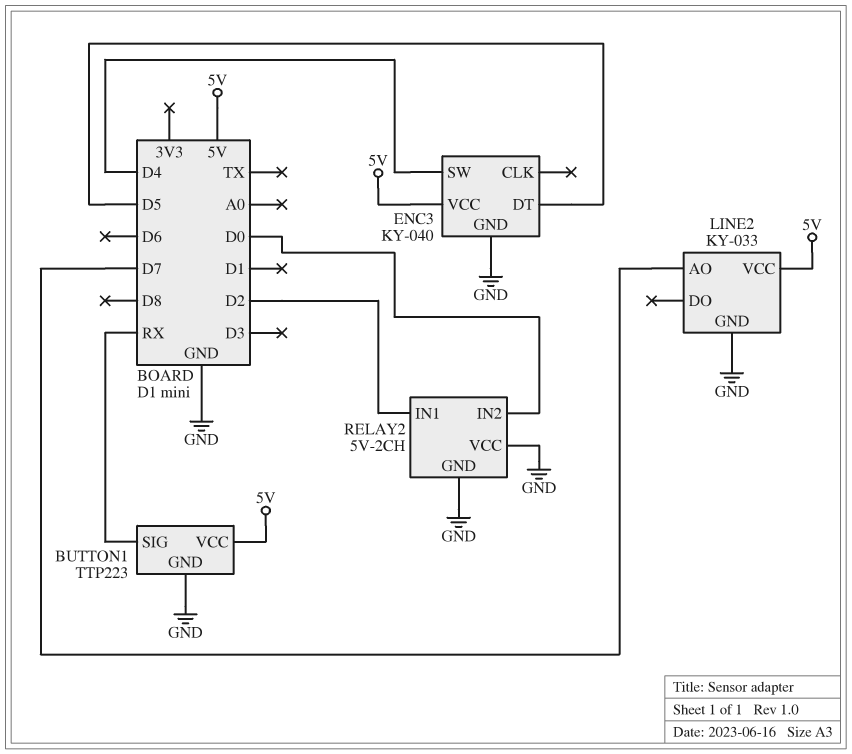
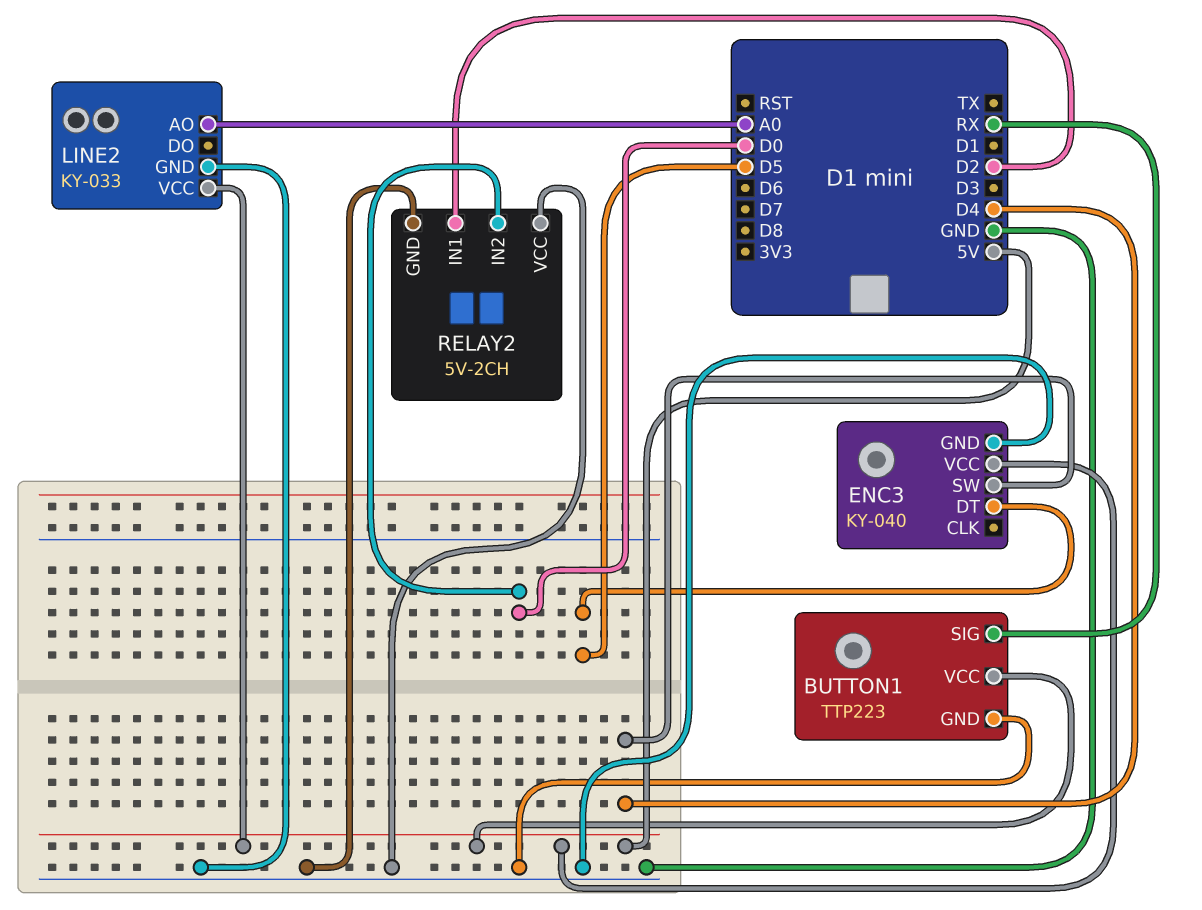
LINE2 pin AO: D7 -> A0

